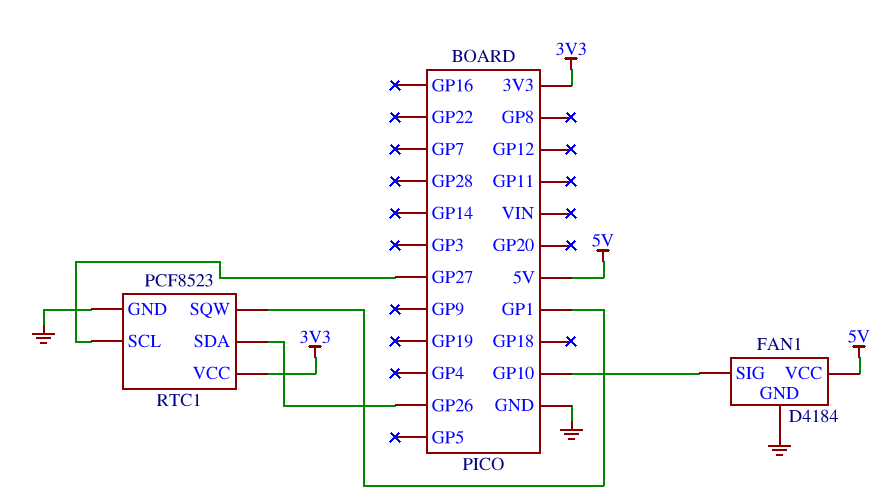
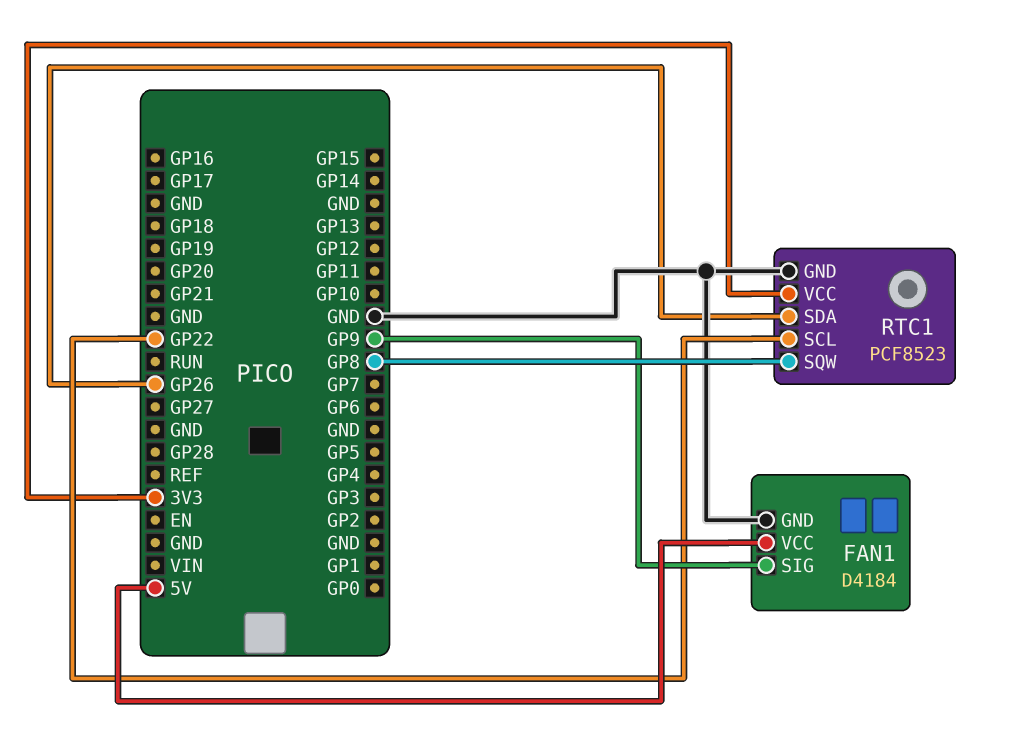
FAN1 pin SIG: GP10 -> GP9
RTC1 pin SCL: GP27 -> GP22
RTC1 pin SQW: GP1 -> GP8

